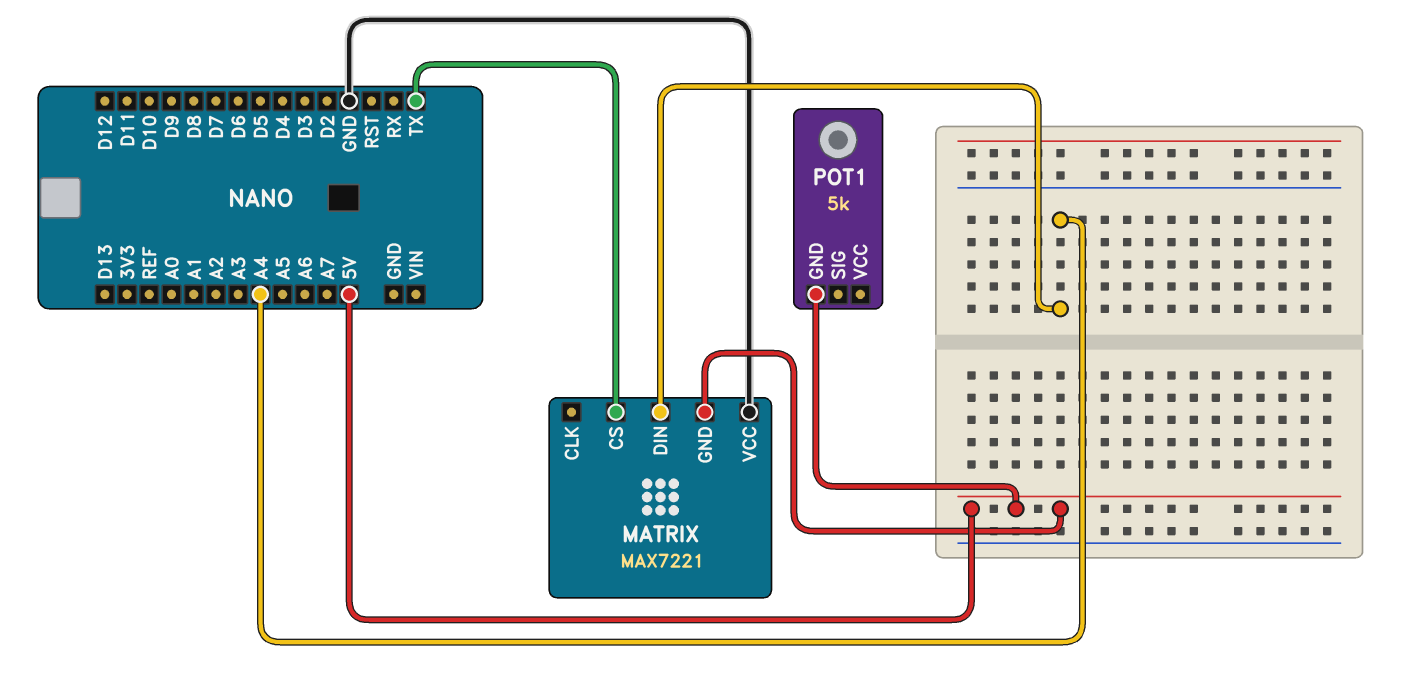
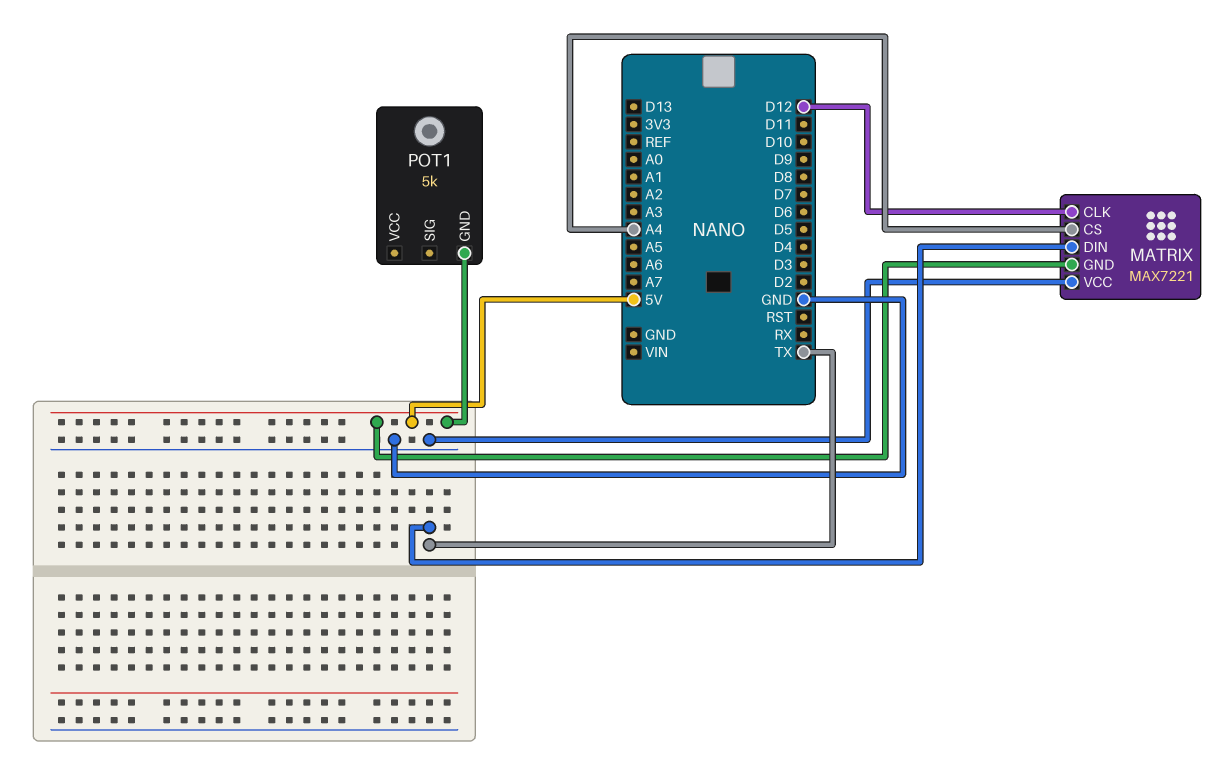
MATRIX pin CLK: none -> D12
MATRIX pin CS: TX -> A4
MATRIX pin DIN: A4 -> TX

